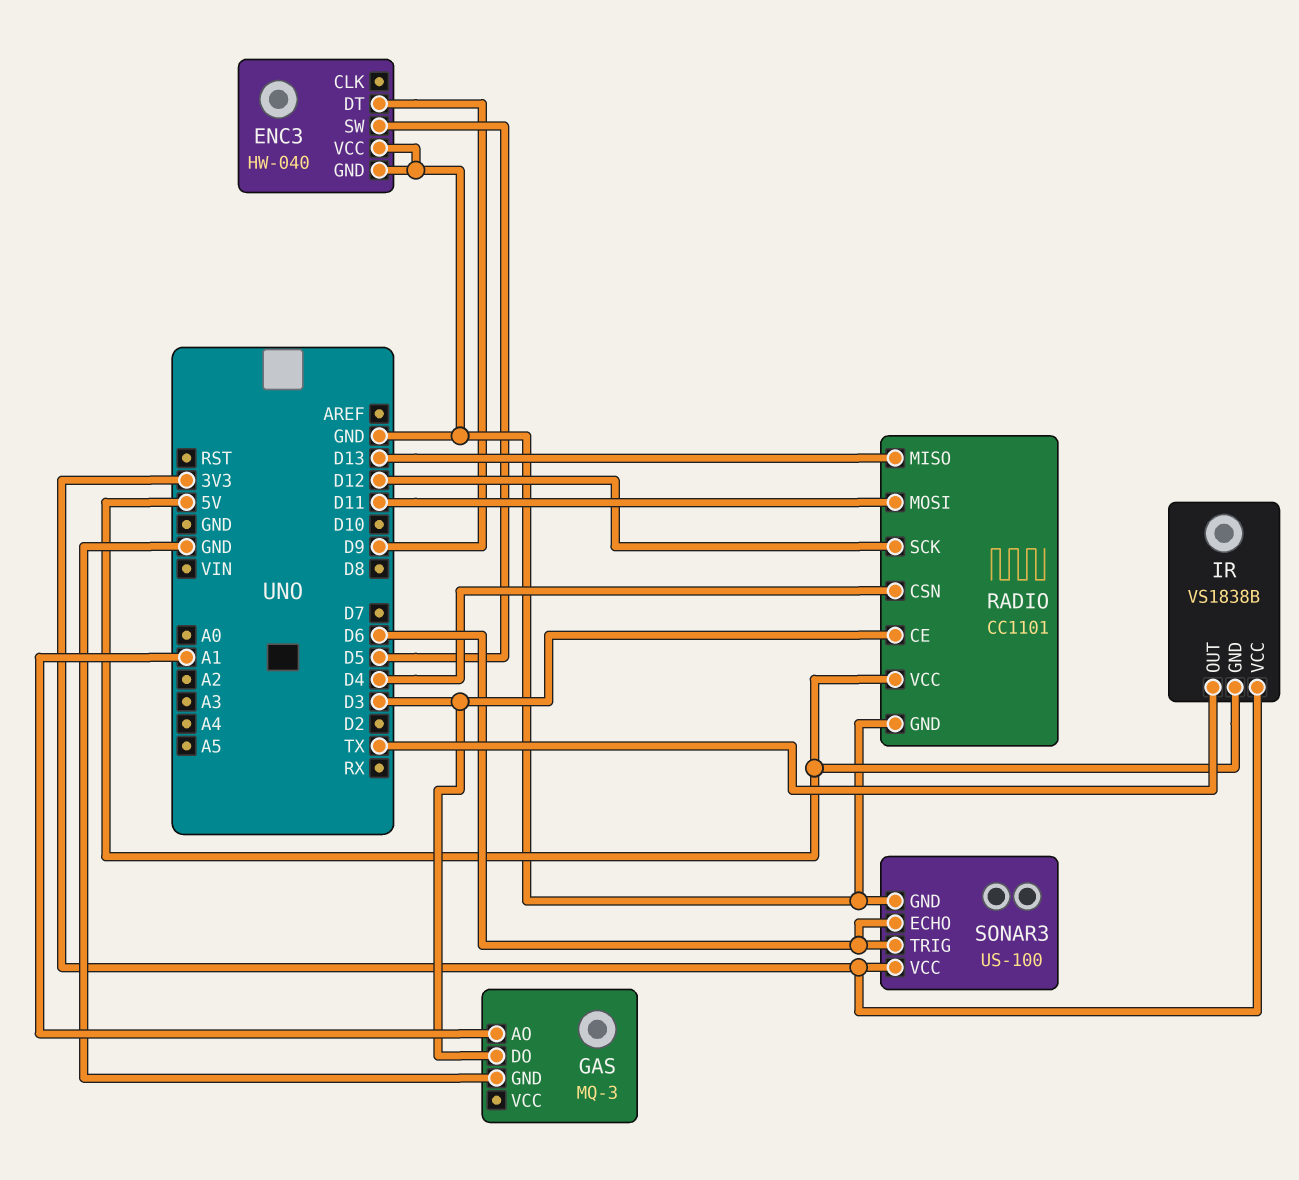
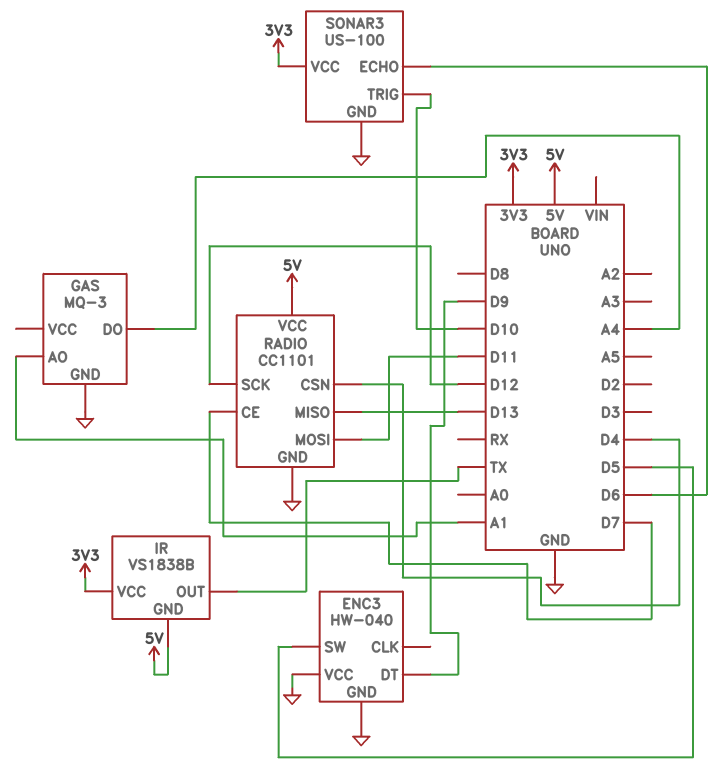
GAS pin DO: D3 -> A4
RADIO pin CE: D3 -> D7
SONAR3 pin TRIG: D6 -> D10

